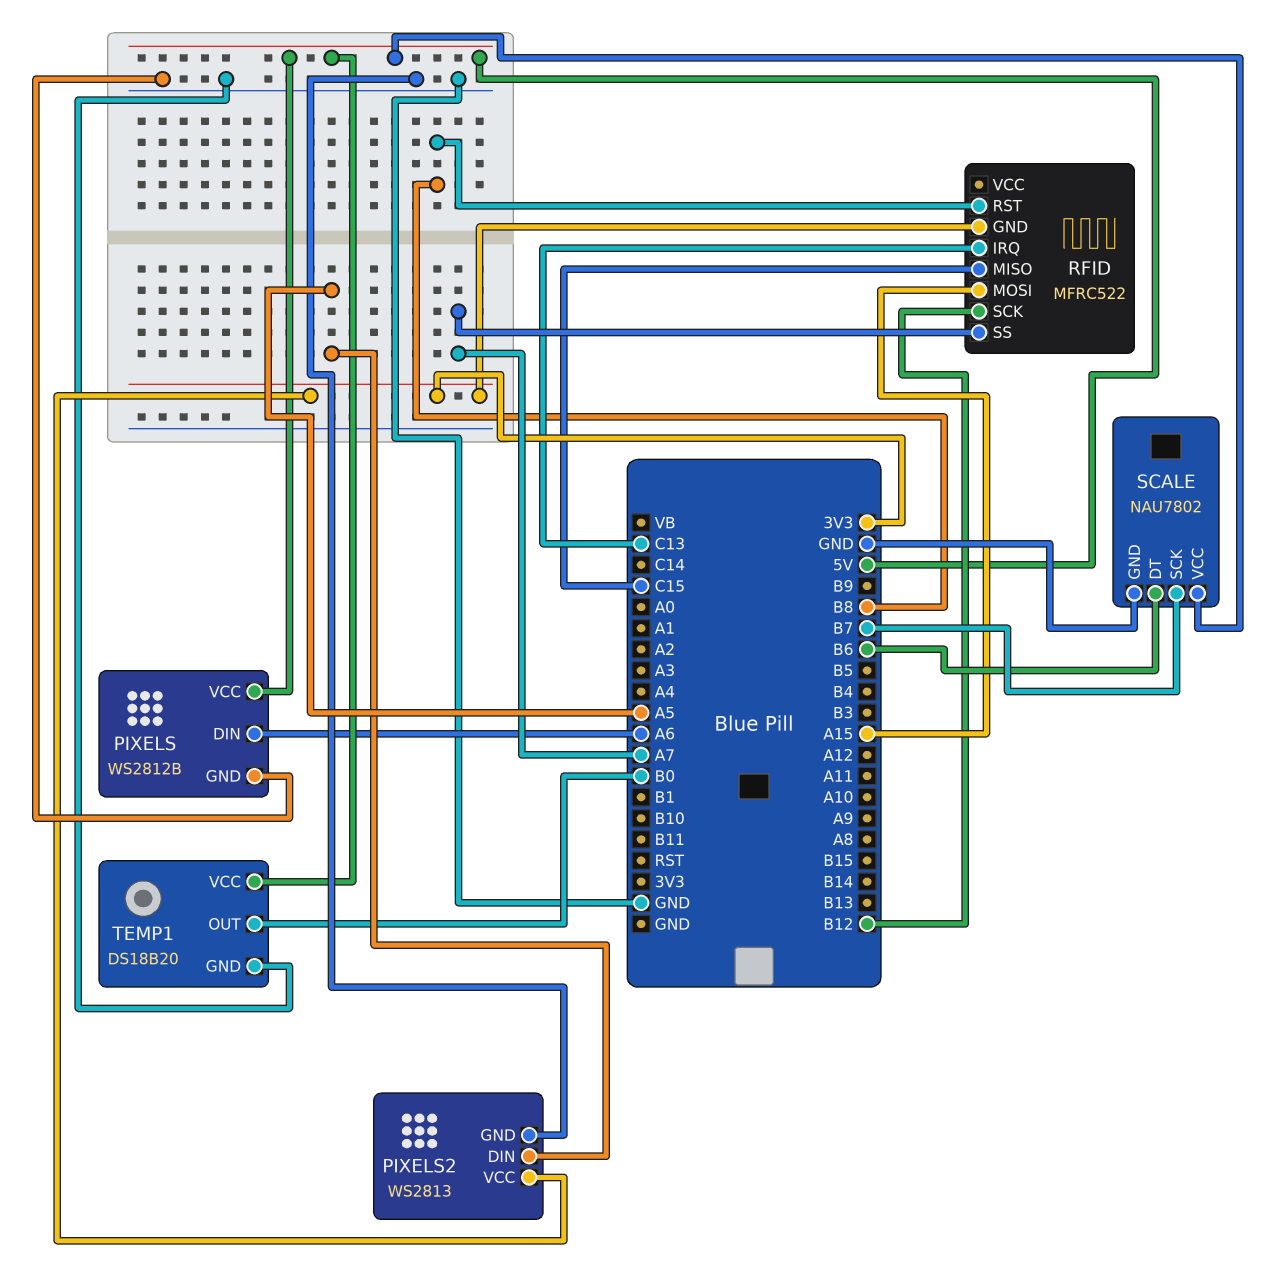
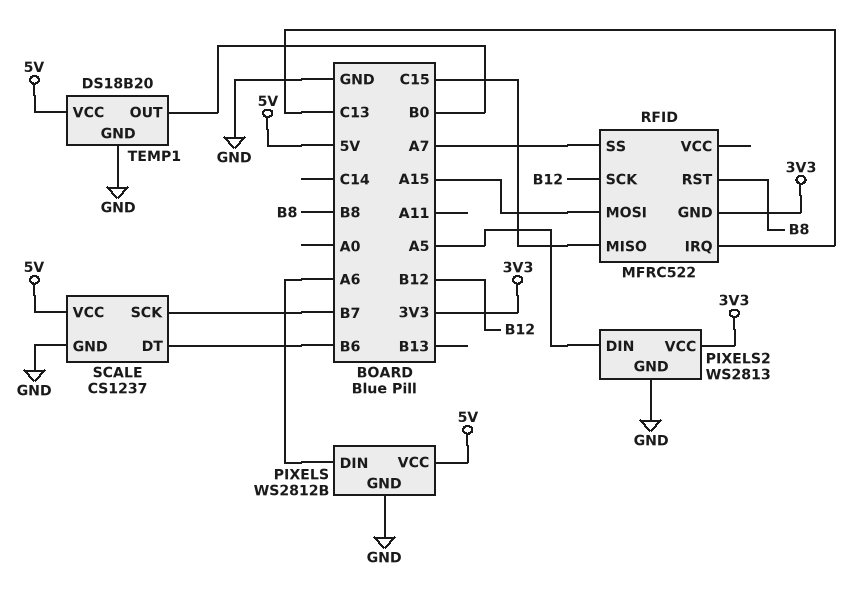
SCALE: NAU7802 -> CS1237

